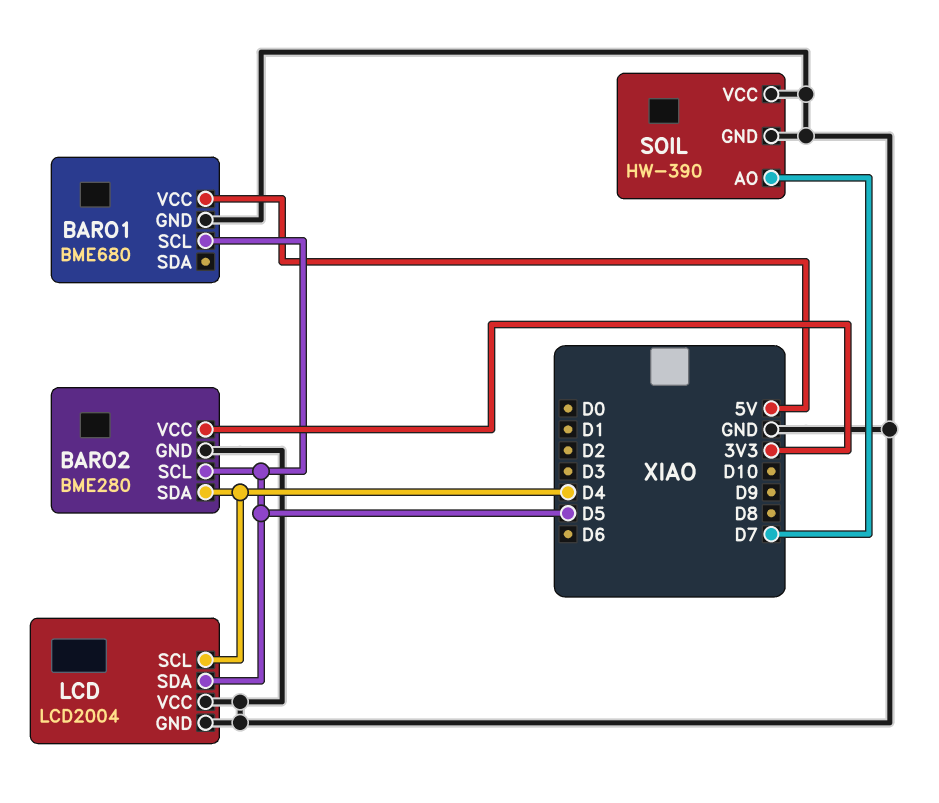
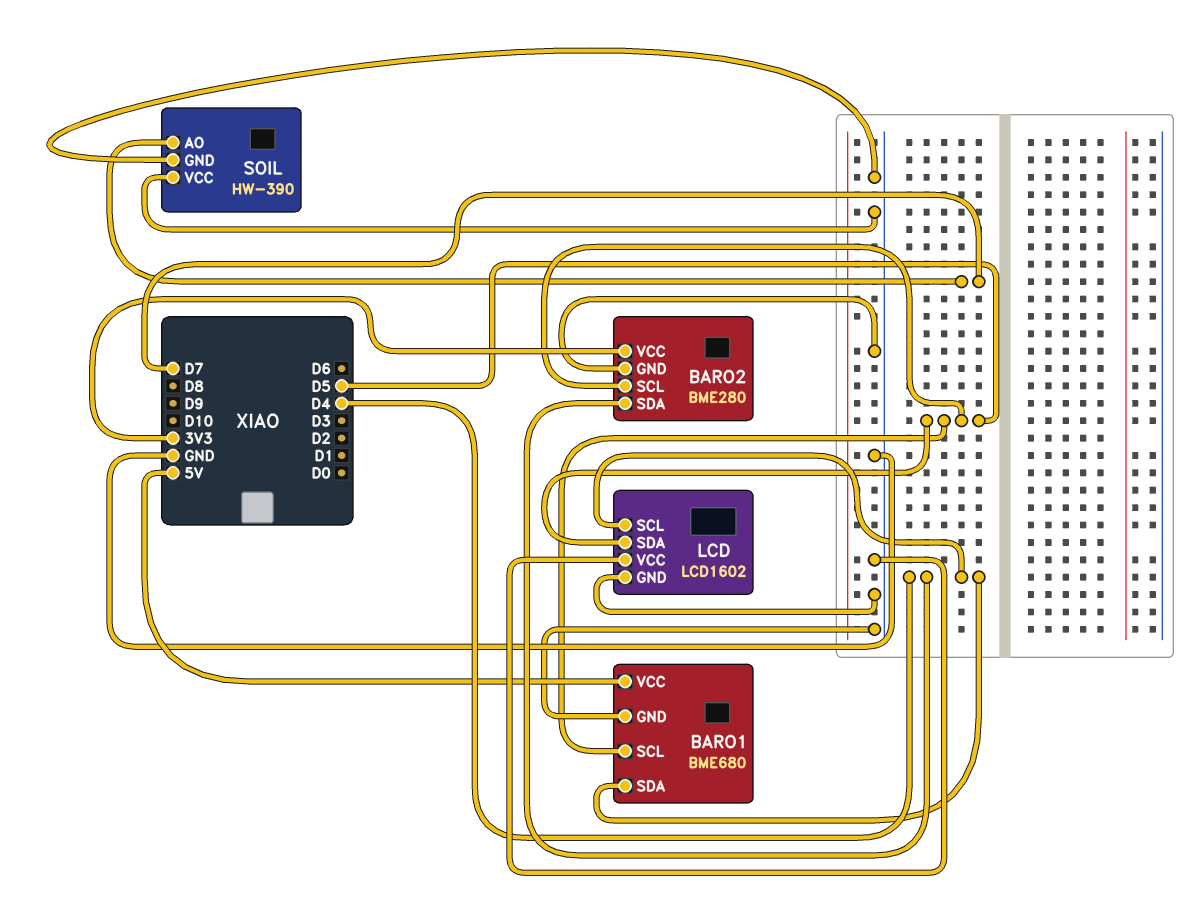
BARO1 pin SDA: none -> D4
LCD: LCD2004 -> LCD1602

